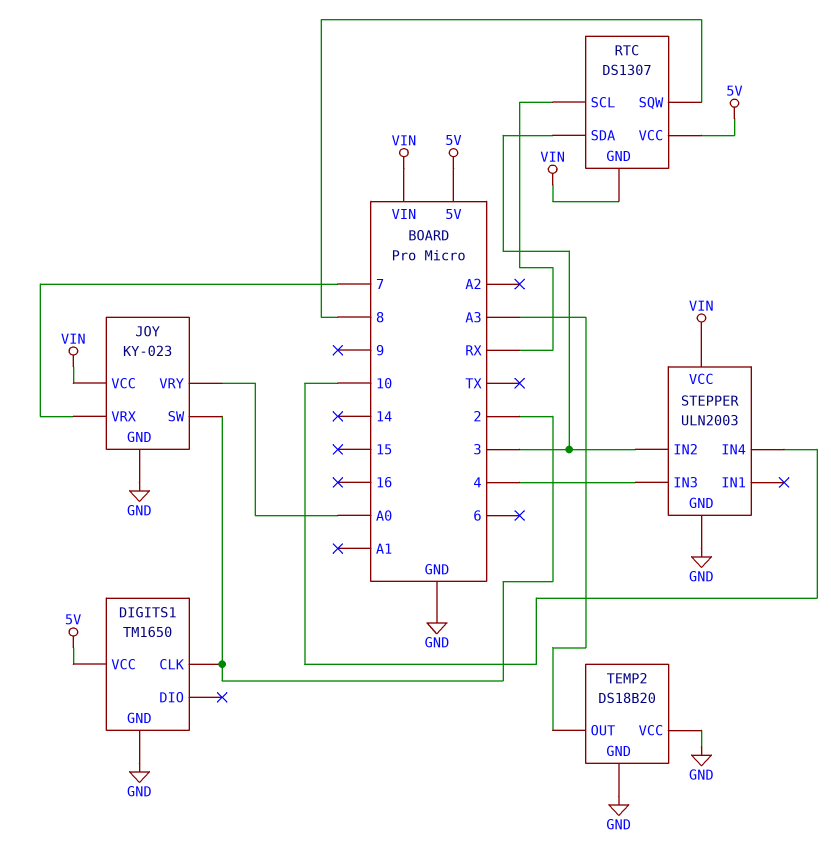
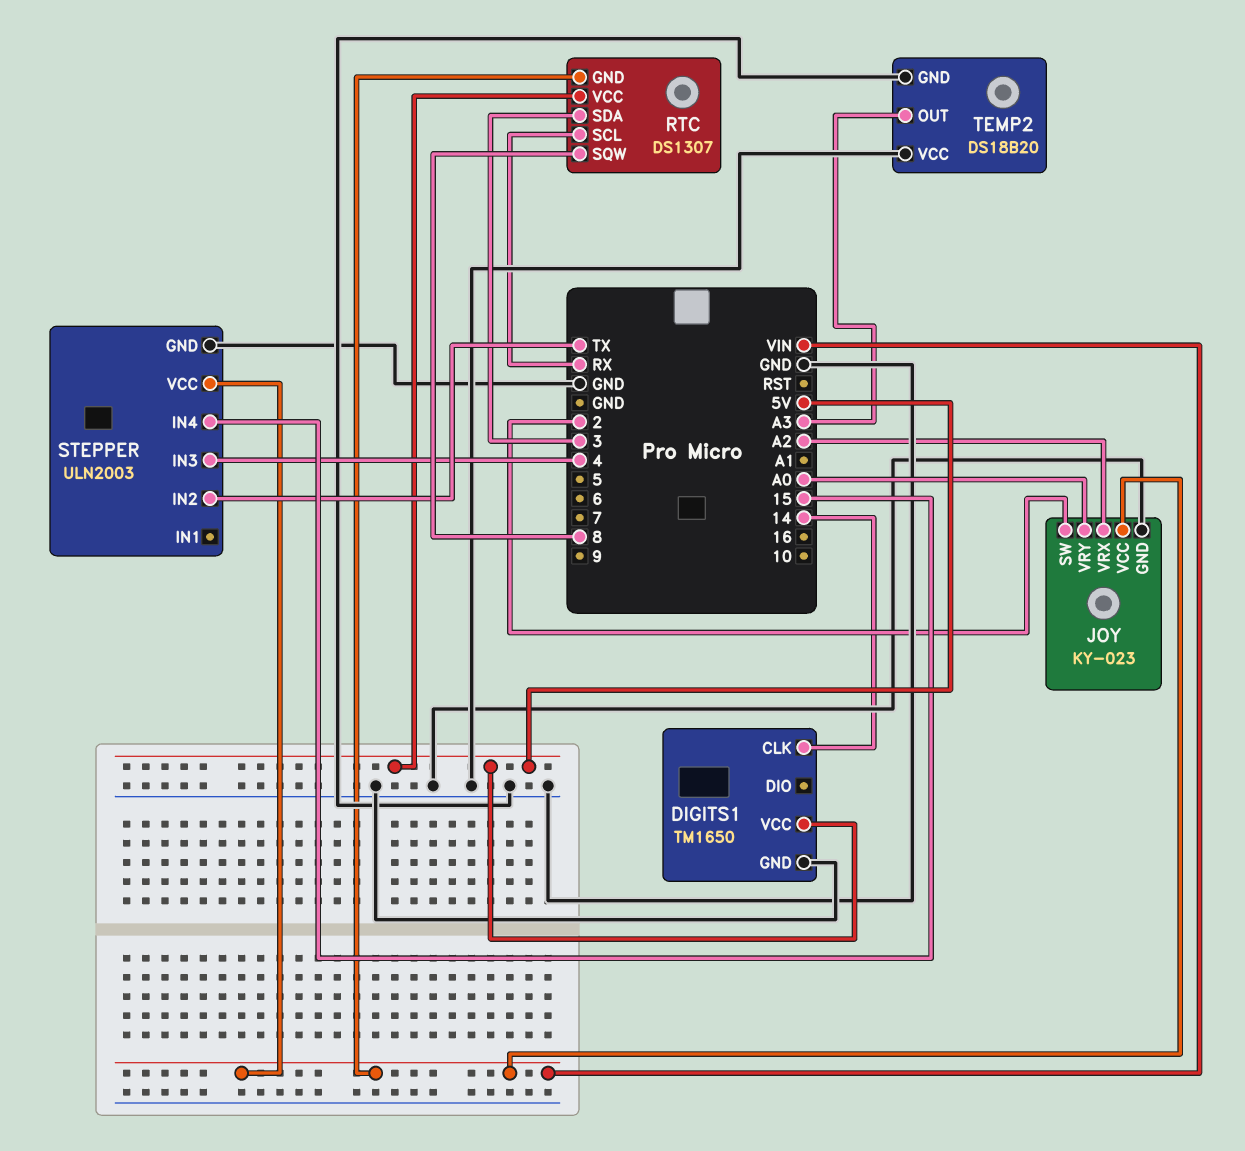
DIGITS1 pin CLK: 2 -> 14
JOY pin VRX: 7 -> A2
STEPPER pin IN2: 3 -> TX
STEPPER pin IN4: 10 -> 15

